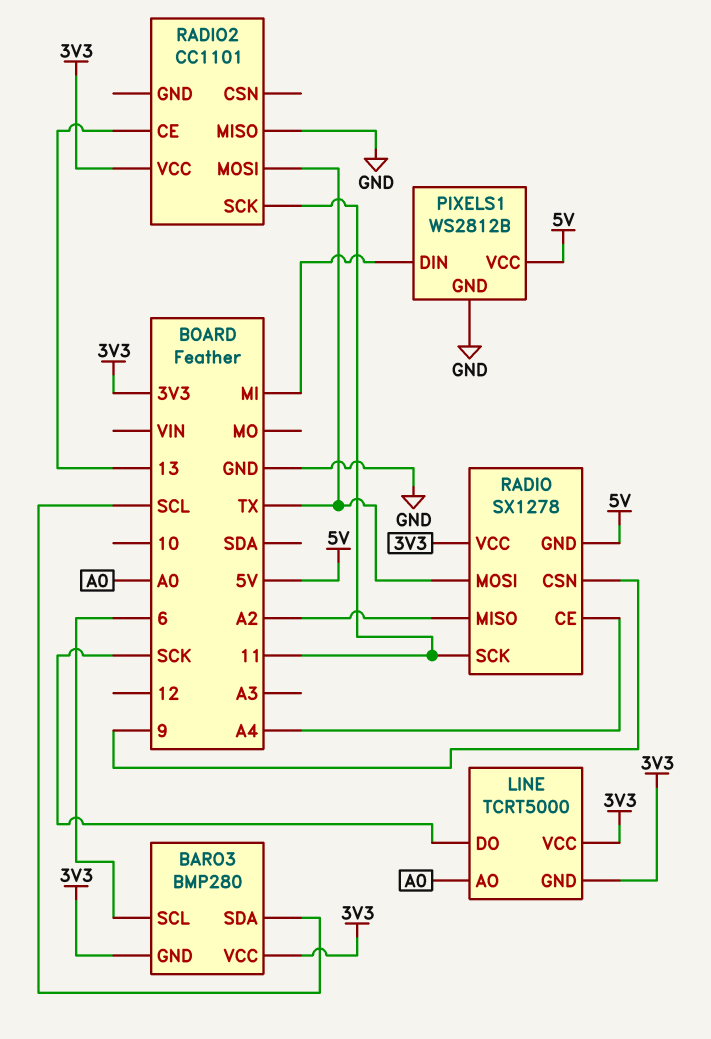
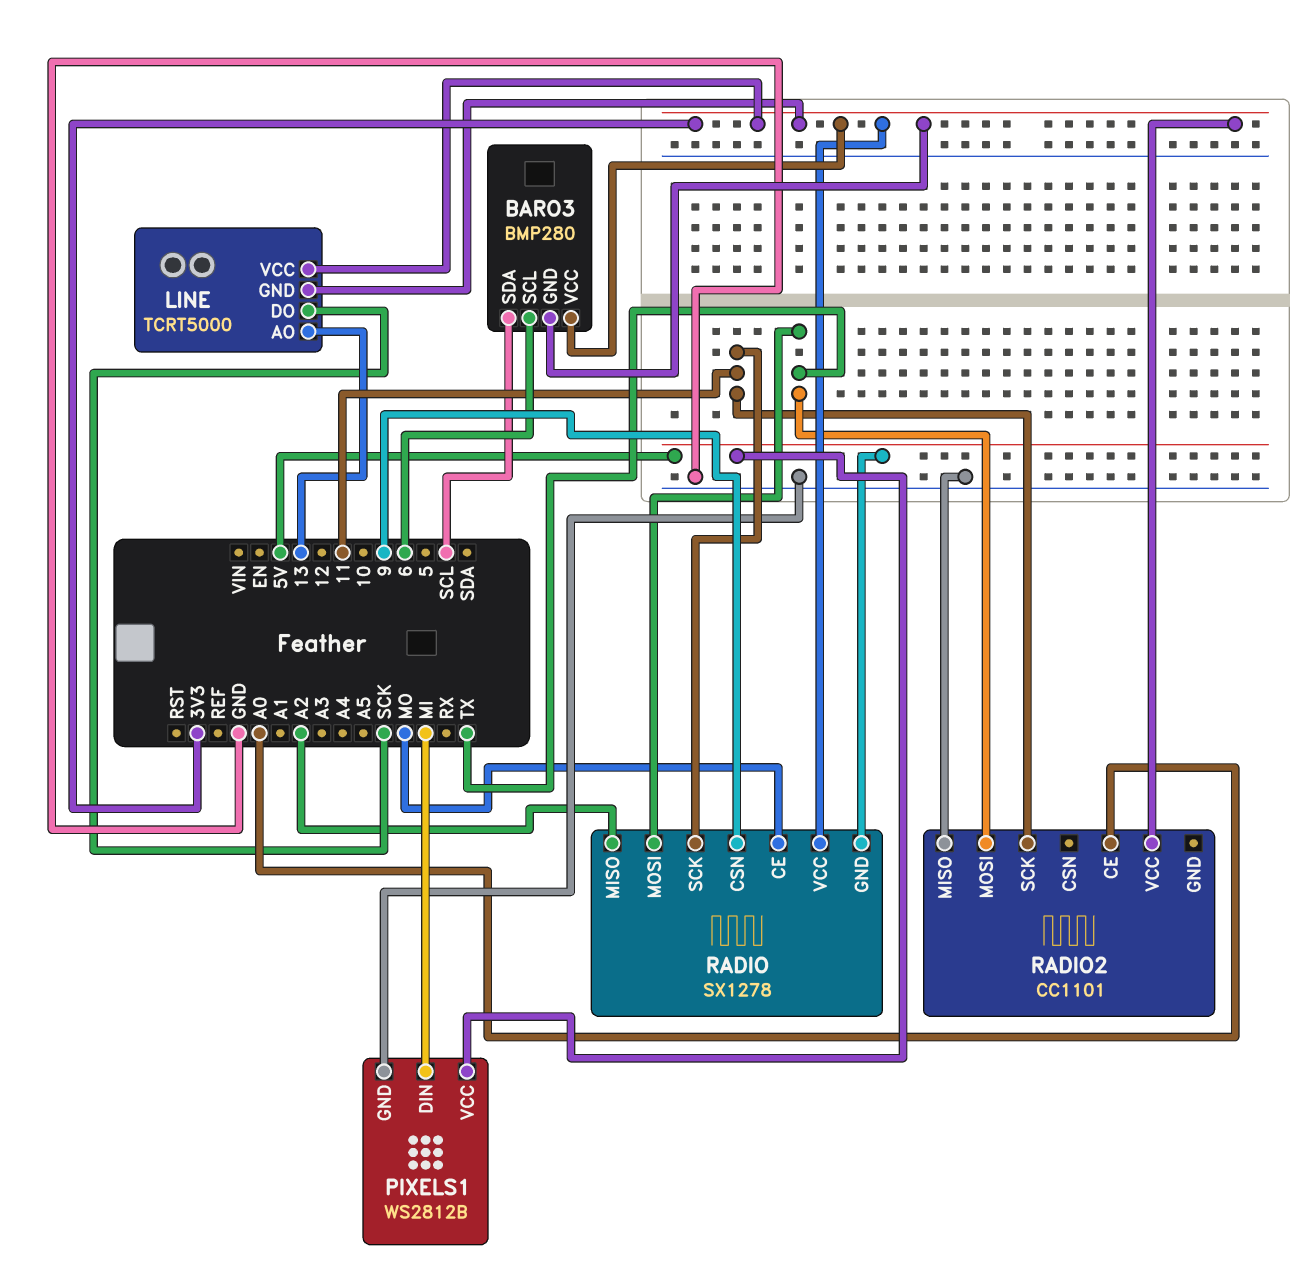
LINE pin AO: A0 -> 13
RADIO pin CE: A4 -> MO
RADIO2 pin CE: 13 -> A0

